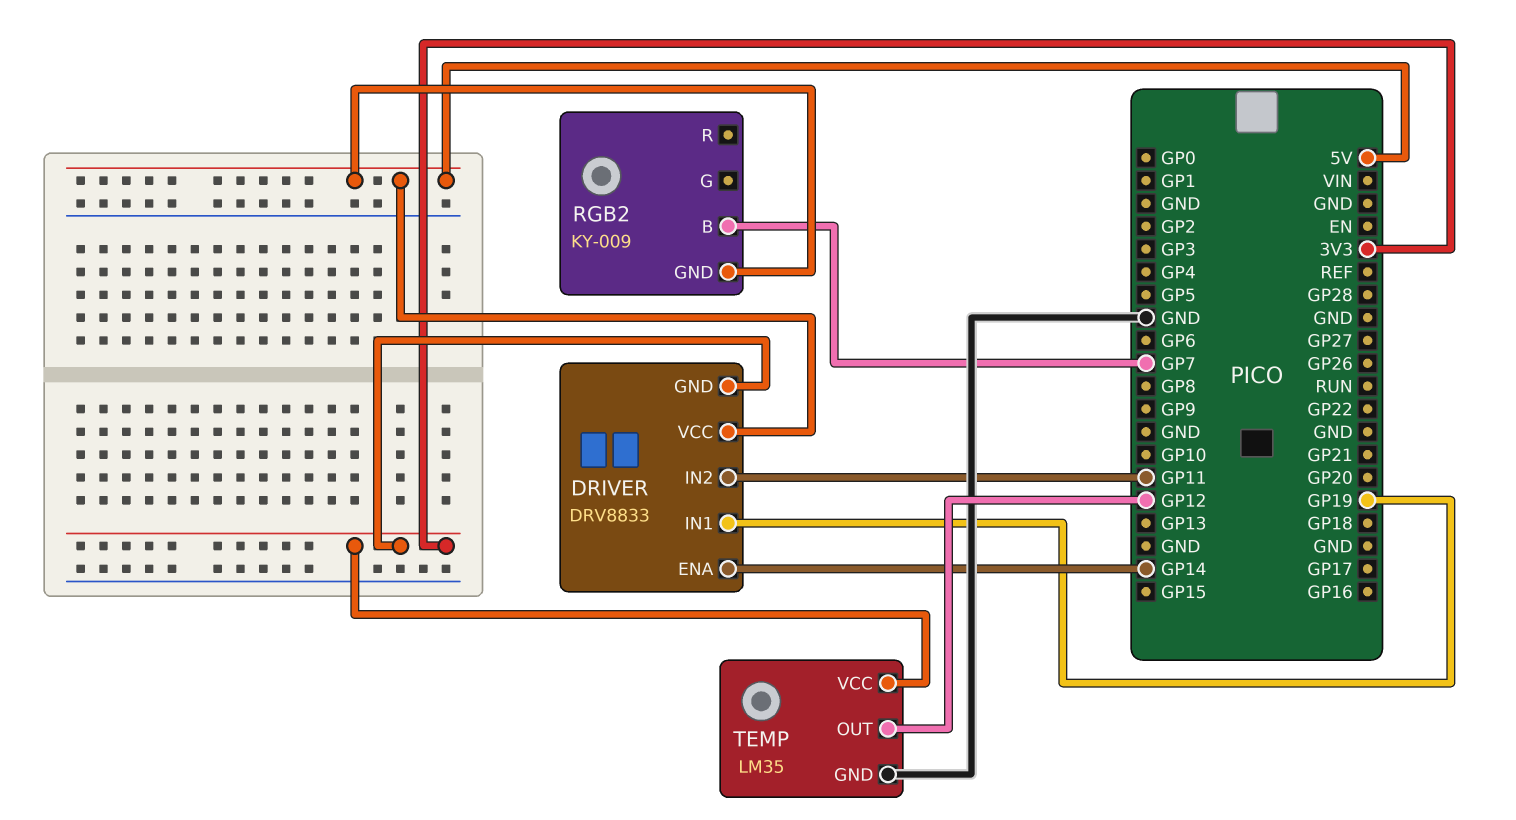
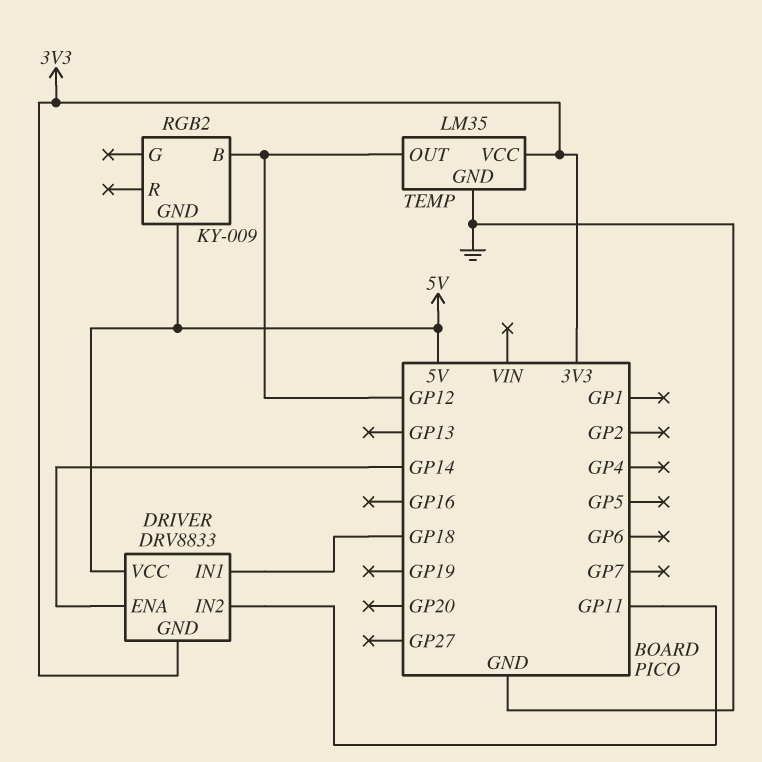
DRIVER pin IN1: GP19 -> GP18
RGB2 pin B: GP7 -> GP12

